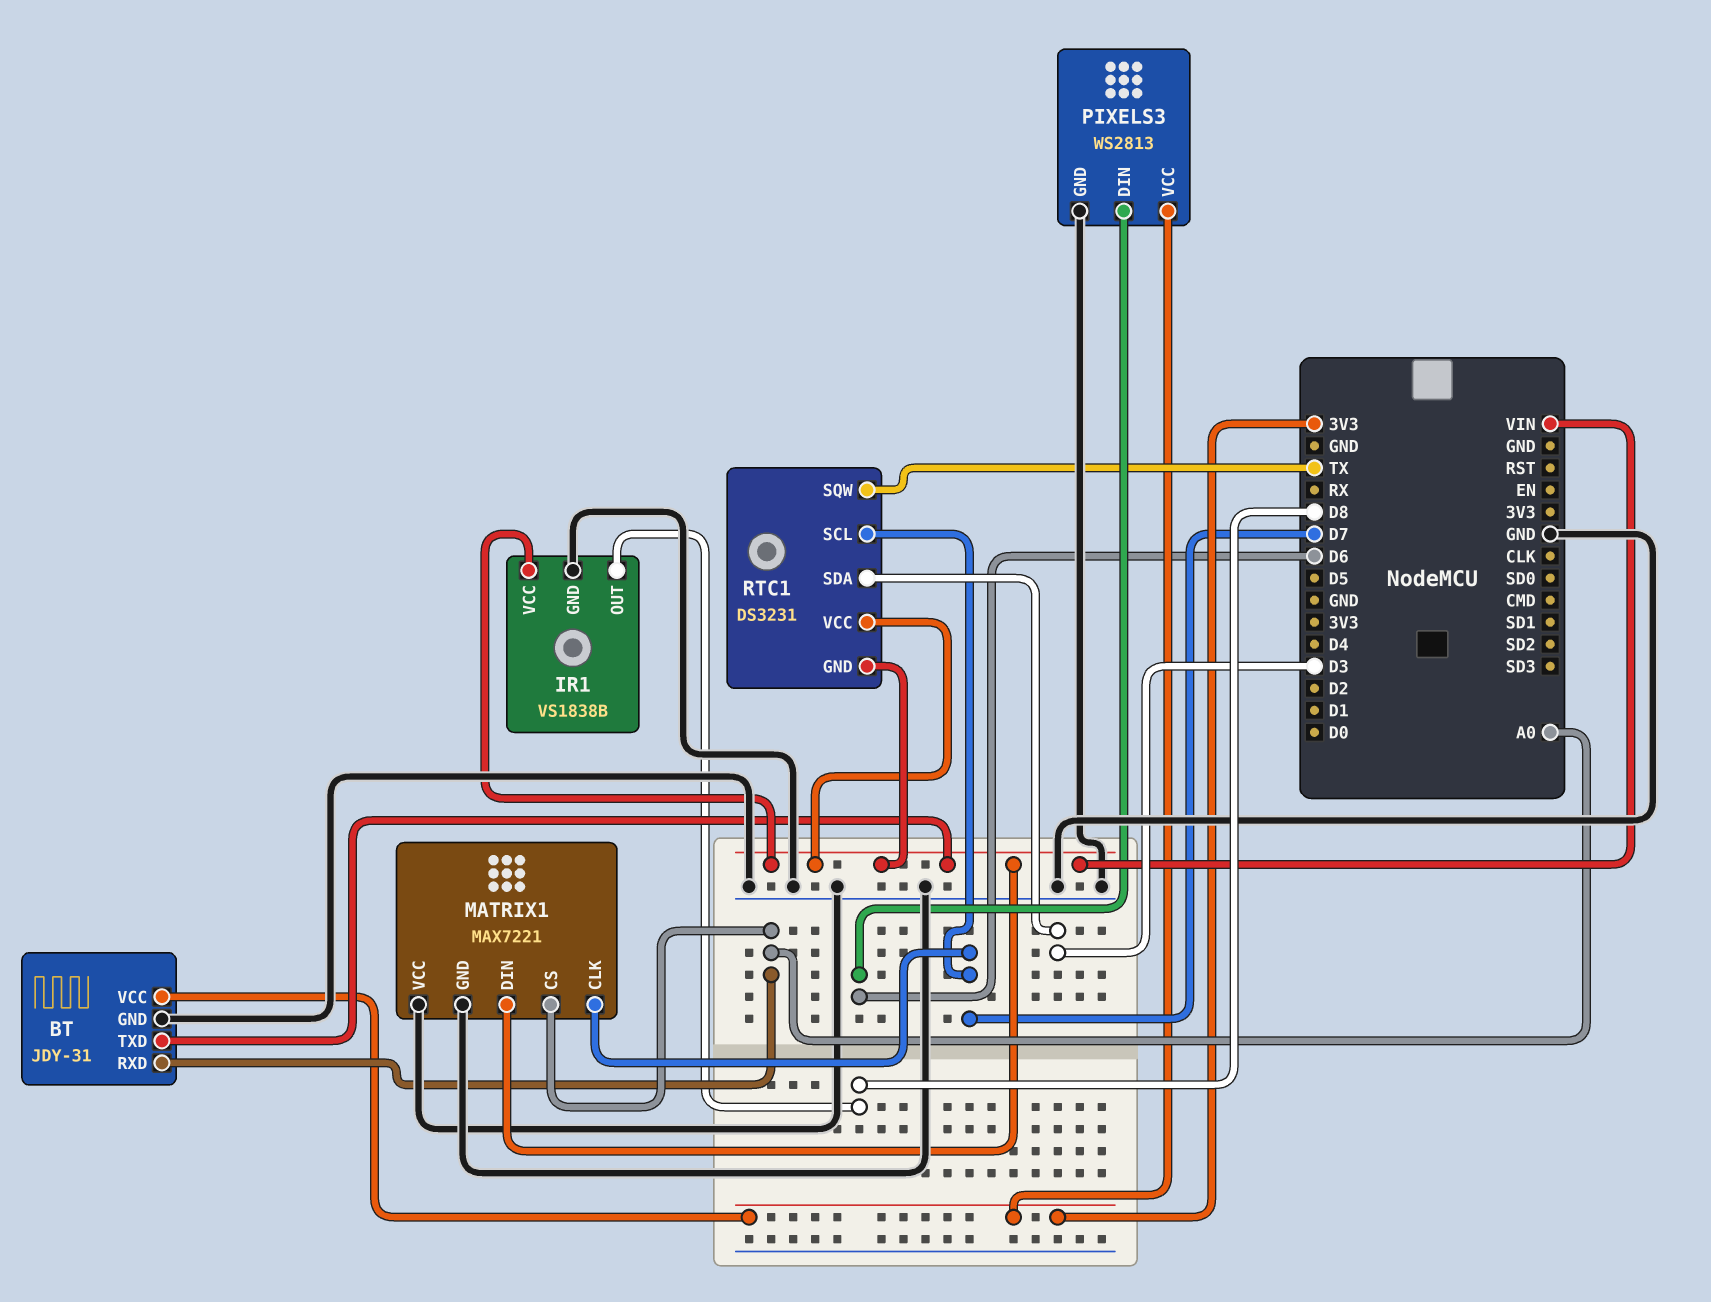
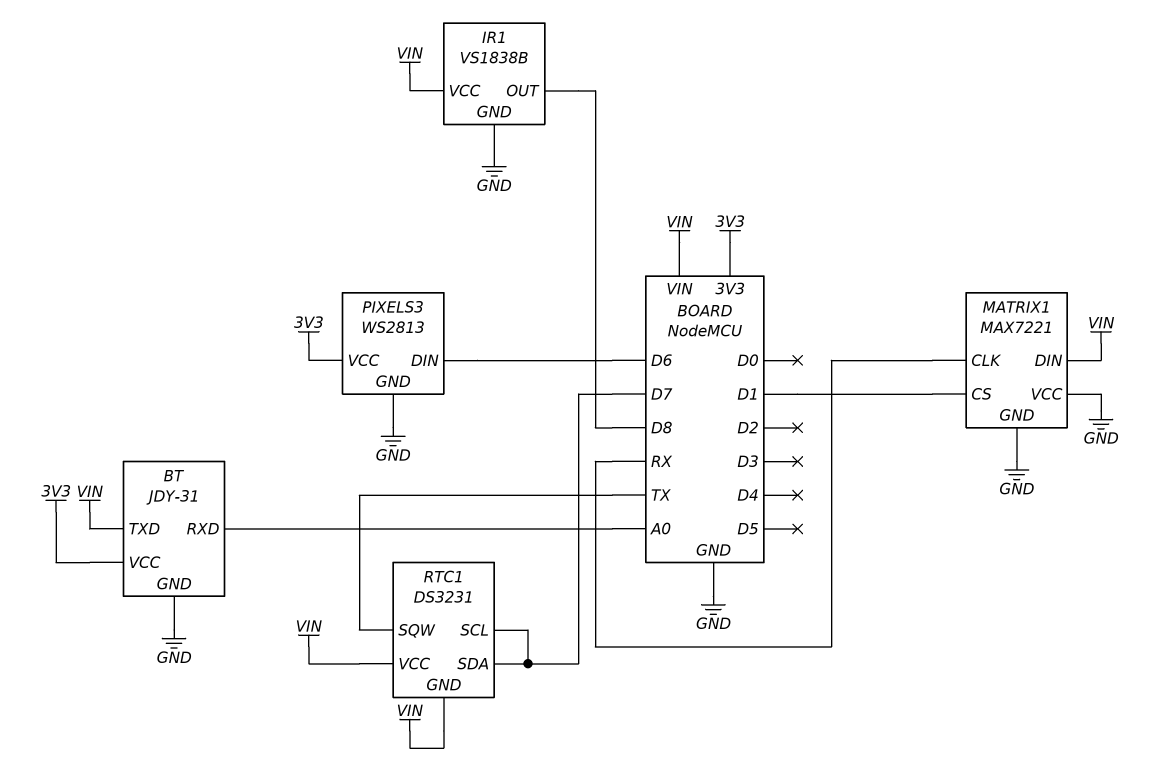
MATRIX1 pin CLK: D7 -> RX
MATRIX1 pin CS: A0 -> D1
RTC1 pin SDA: D3 -> D7

